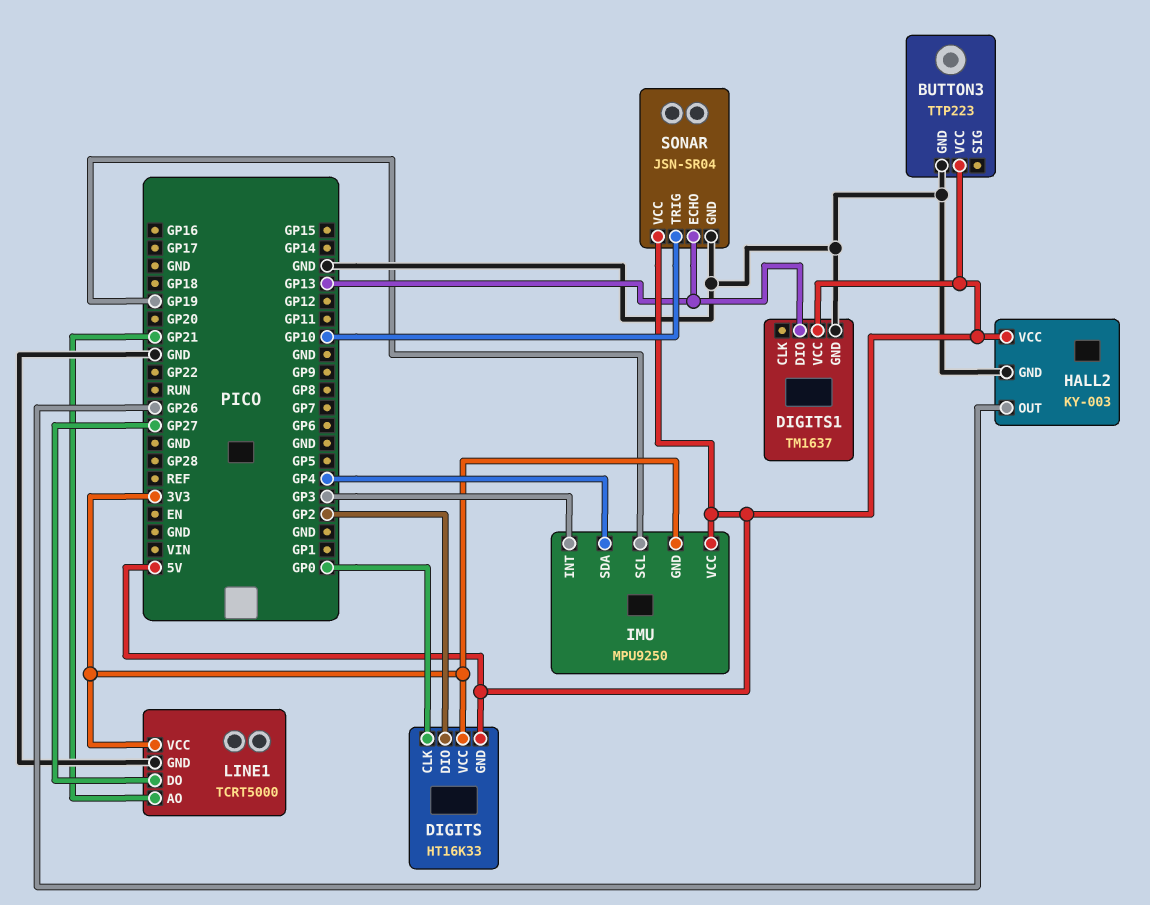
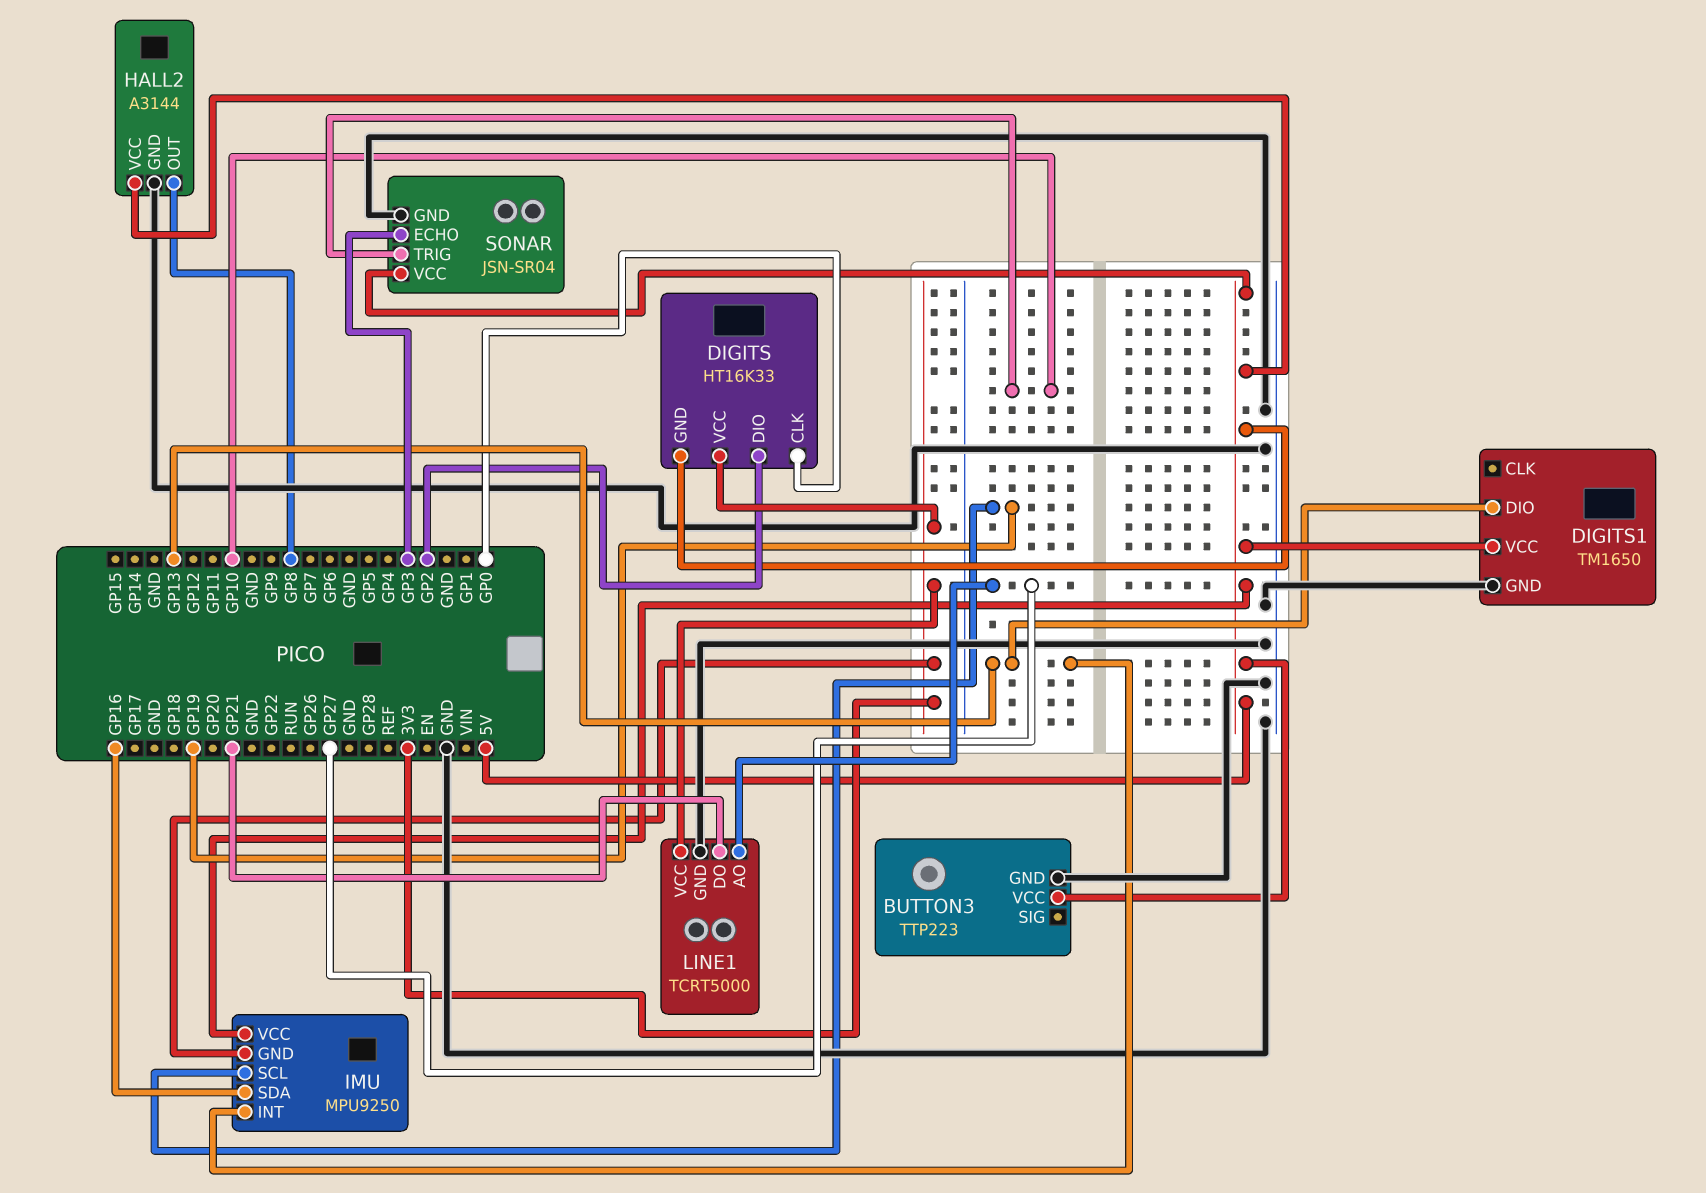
DIGITS1: TM1637 -> TM1650
HALL2: KY-003 -> A3144
HALL2 pin OUT: GP26 -> GP8
IMU pin INT: GP3 -> GP13
IMU pin SDA: GP4 -> GP16
LINE1 pin AO: GP21 -> GP27
LINE1 pin DO: GP27 -> GP21
SONAR pin ECHO: GP13 -> GP3

